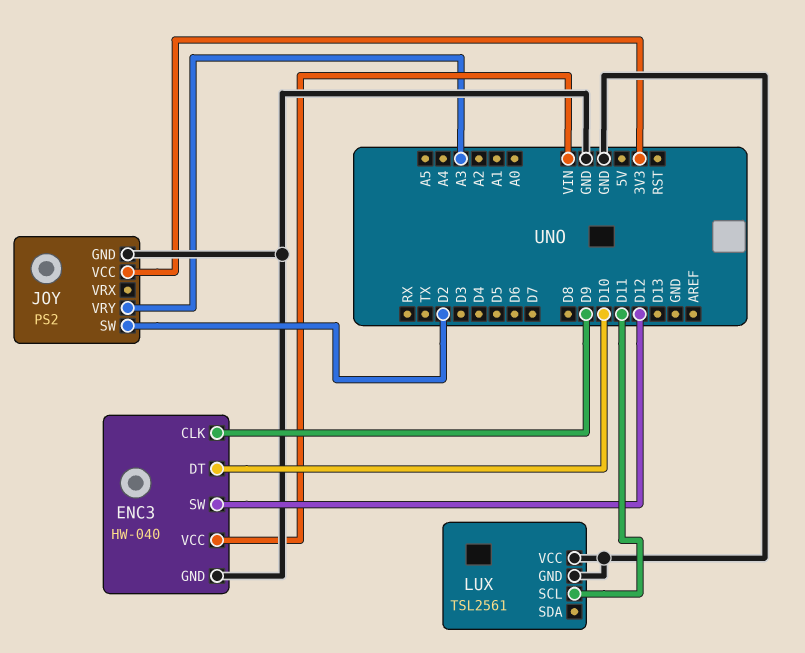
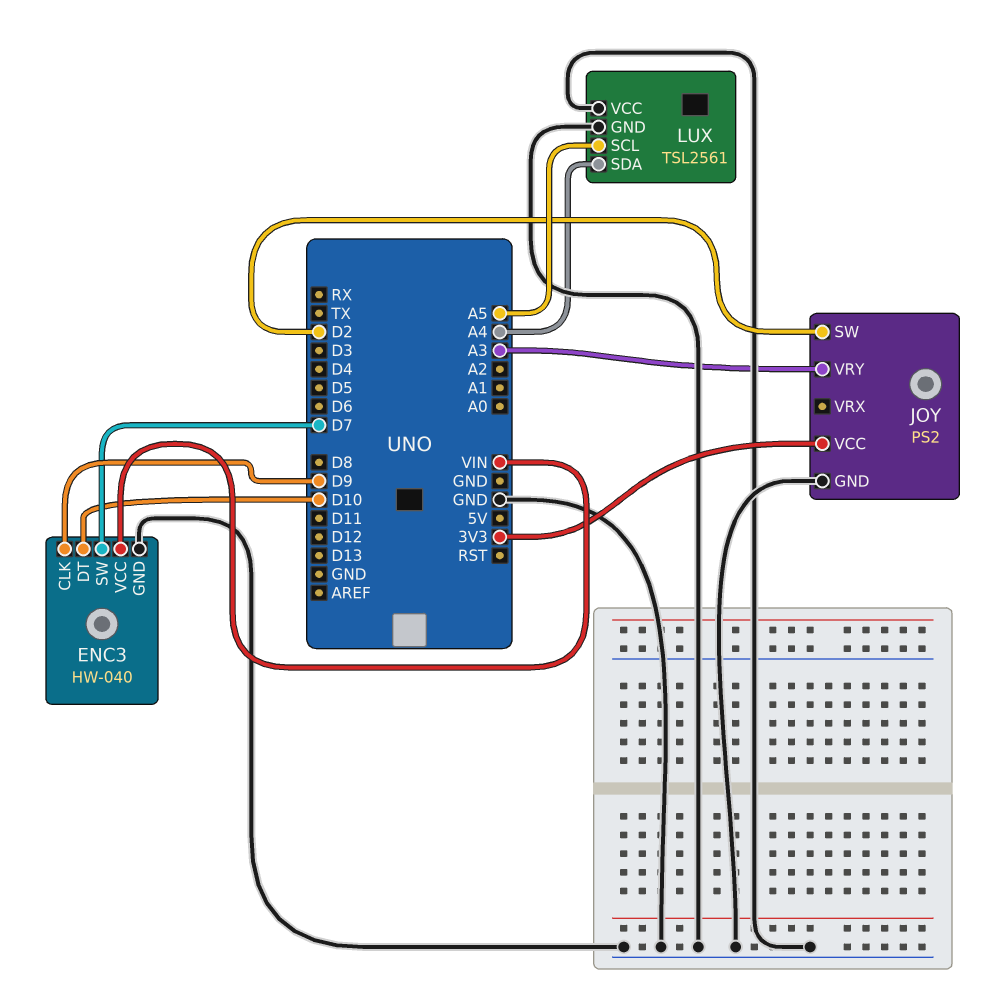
ENC3 pin SW: D12 -> D7
LUX pin SCL: D11 -> A5
LUX pin SDA: none -> A4

